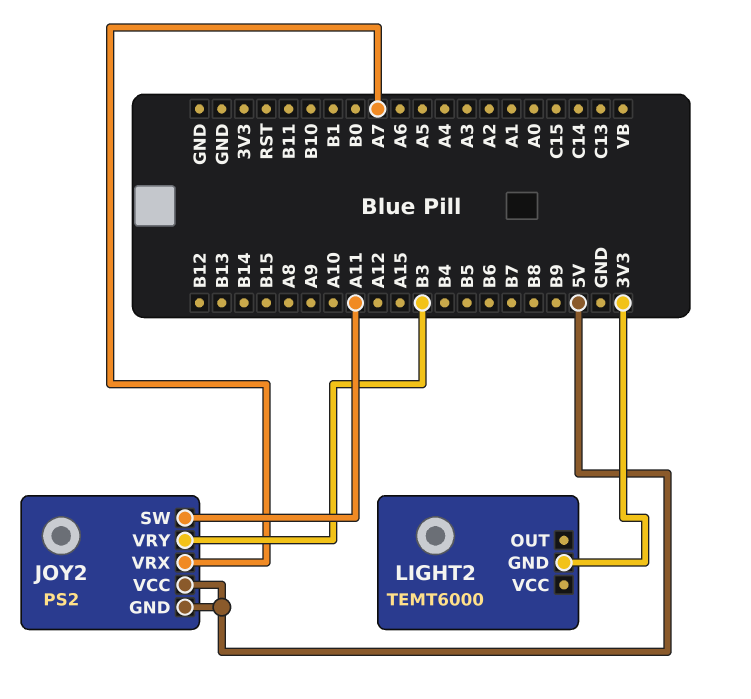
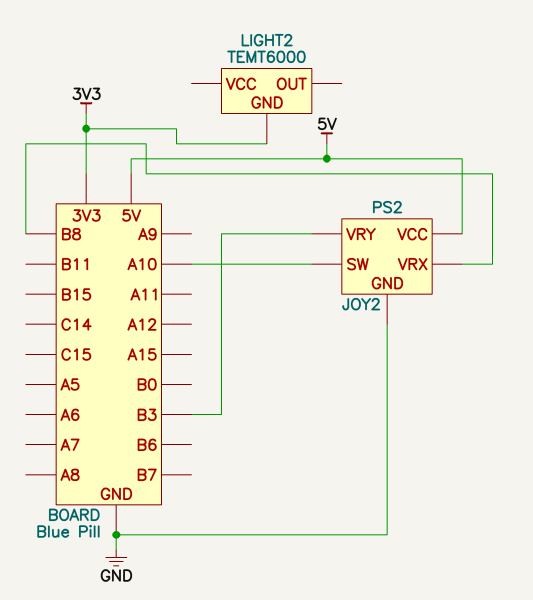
JOY2 pin GND: 5V -> GND
JOY2 pin SW: A11 -> A10
JOY2 pin VRX: A7 -> B8

